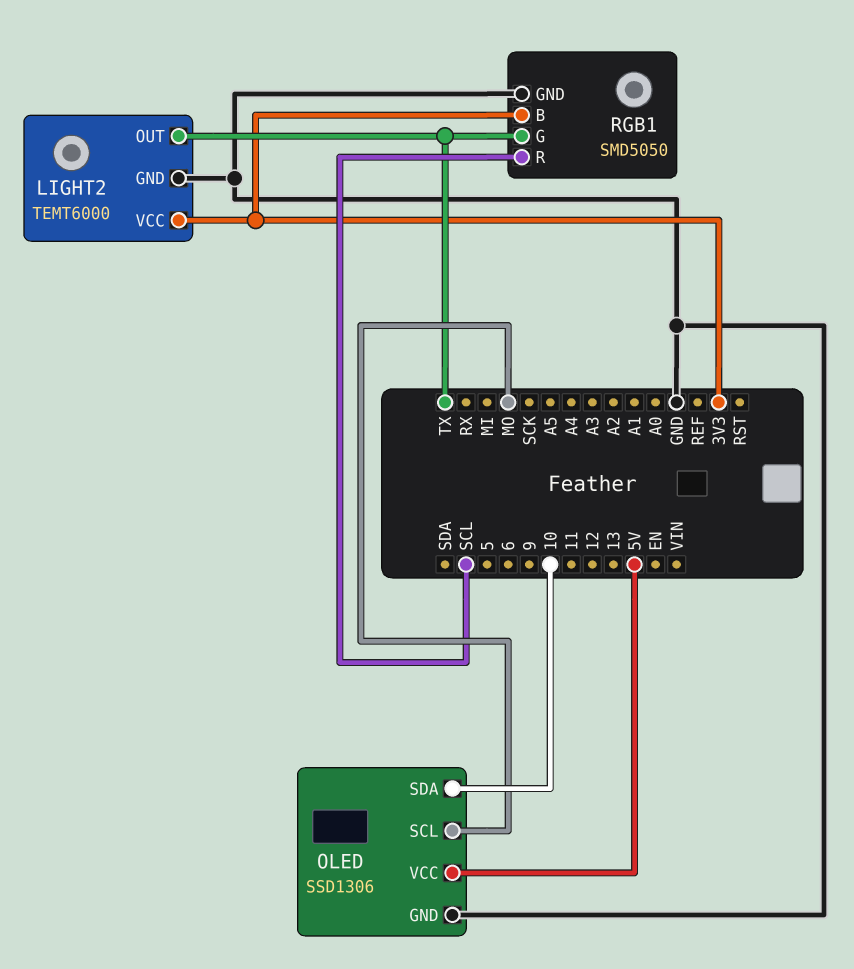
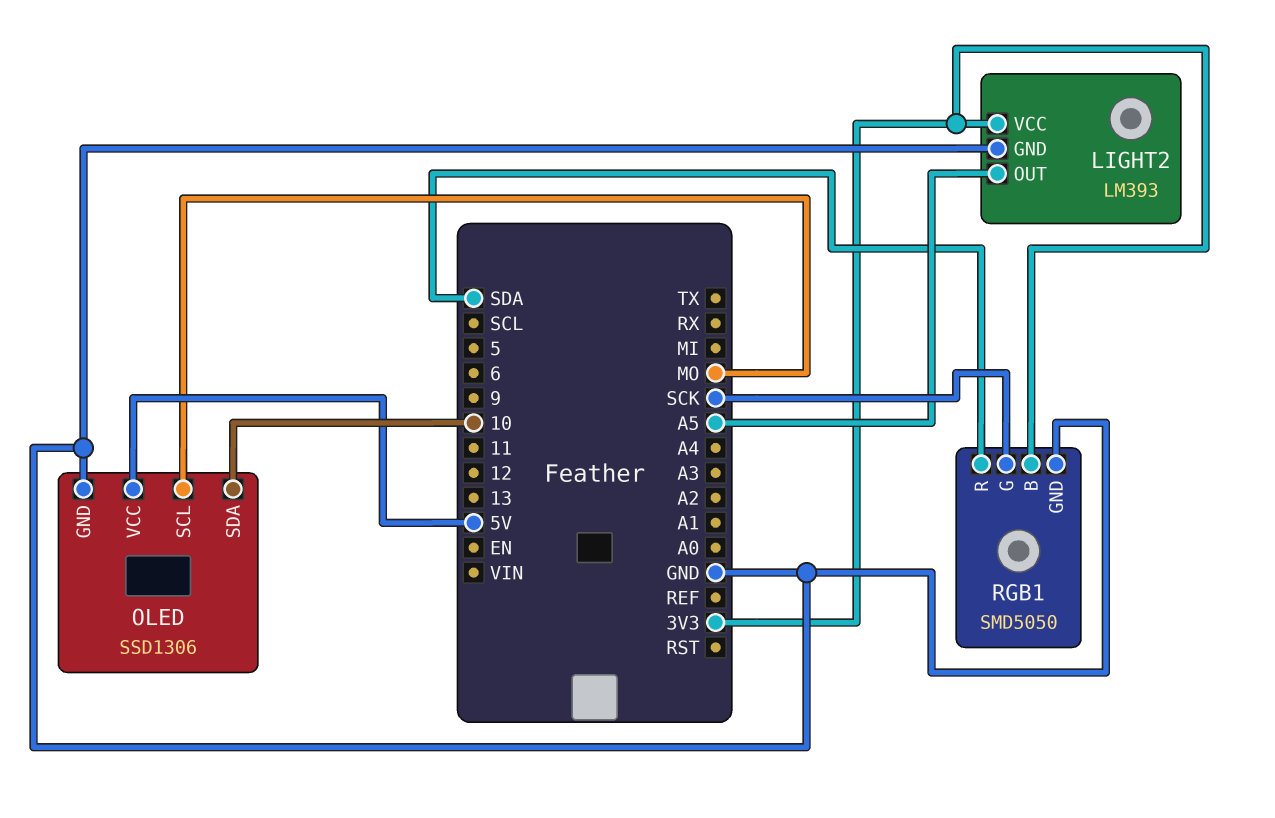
LIGHT2: TEMT6000 -> LM393
LIGHT2 pin OUT: TX -> A5
RGB1 pin G: TX -> SCK
RGB1 pin R: SCL -> SDA

